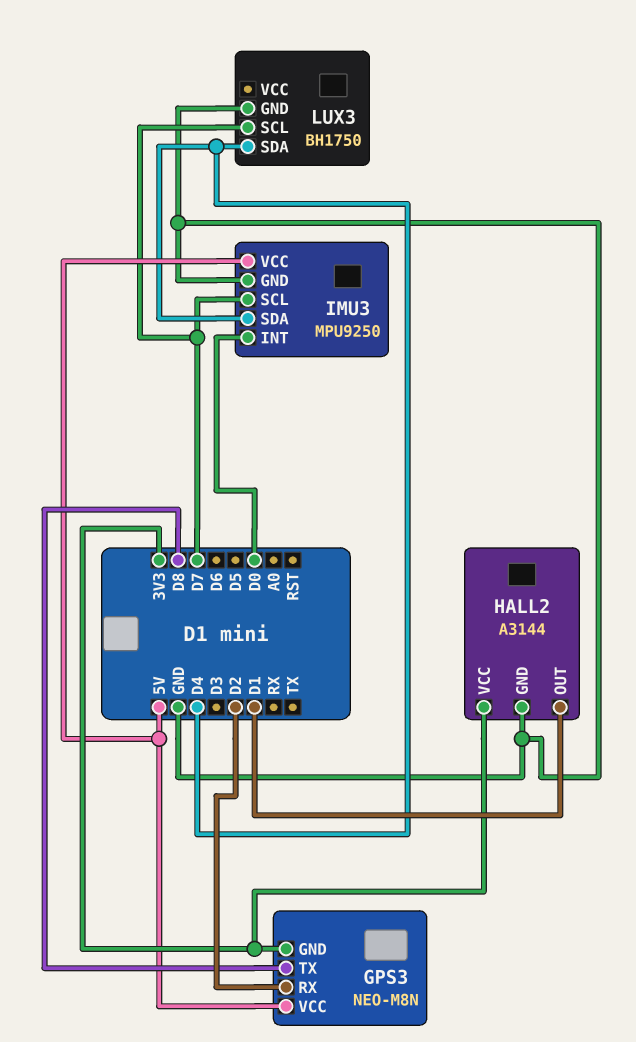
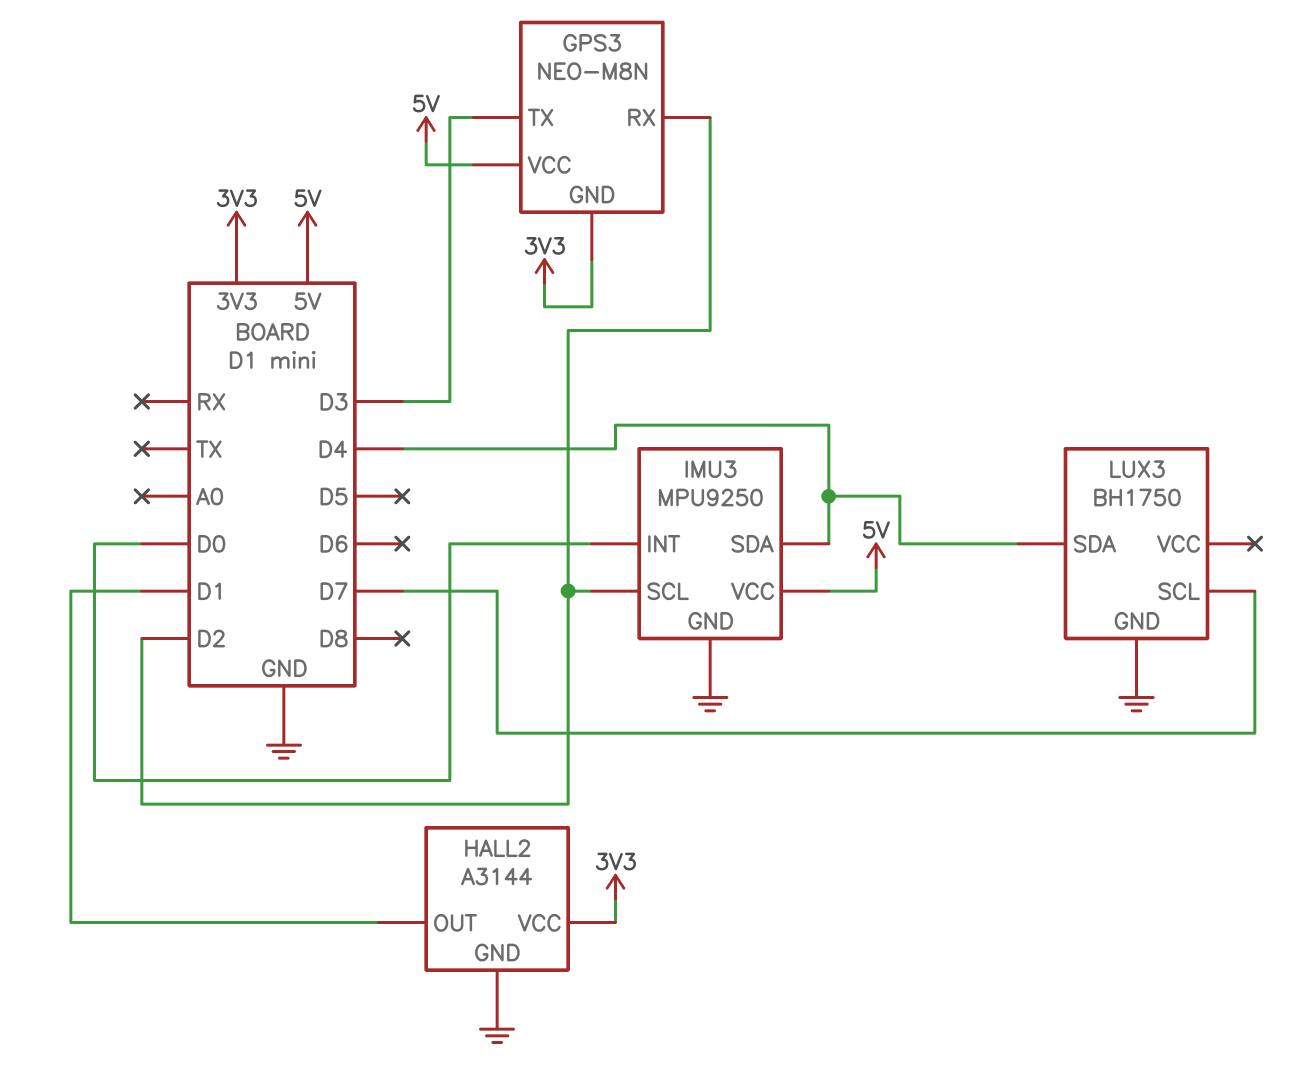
GPS3 pin TX: D8 -> D3
IMU3 pin SCL: D7 -> D2

